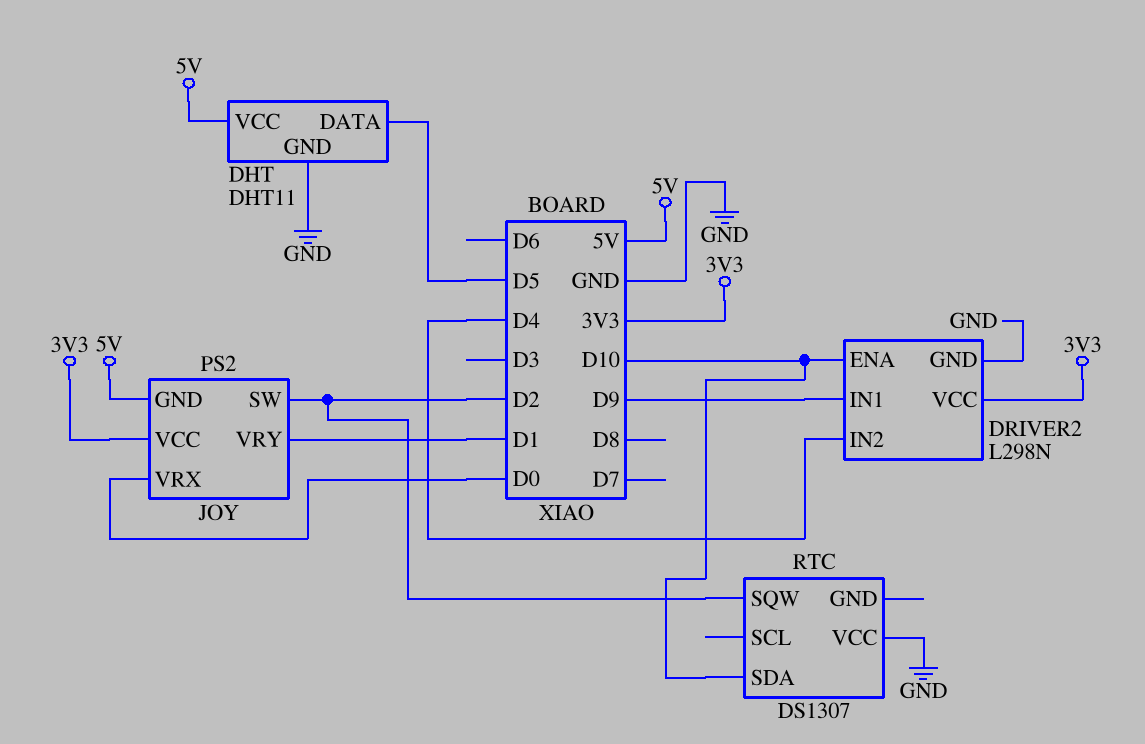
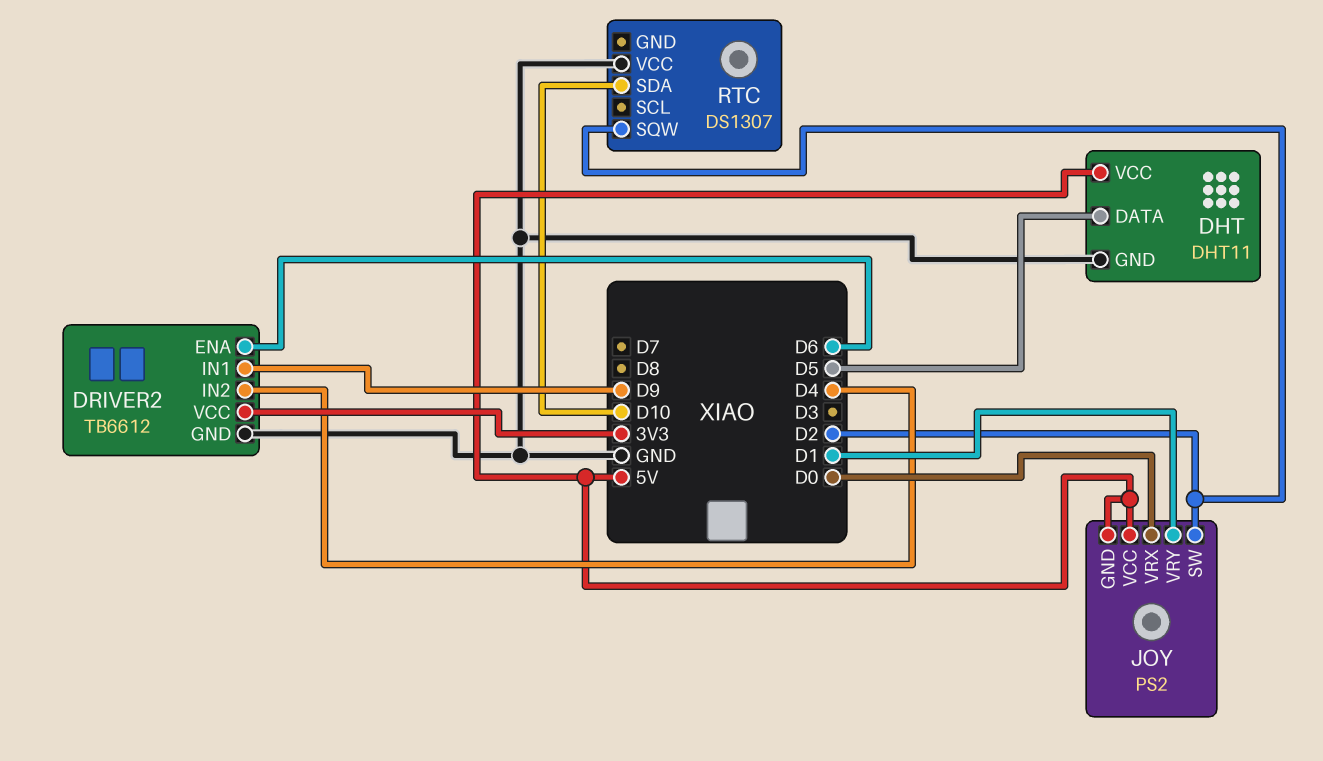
DRIVER2: L298N -> TB6612
DRIVER2 pin ENA: D10 -> D6
JOY pin VCC: 3V3 -> 5V

